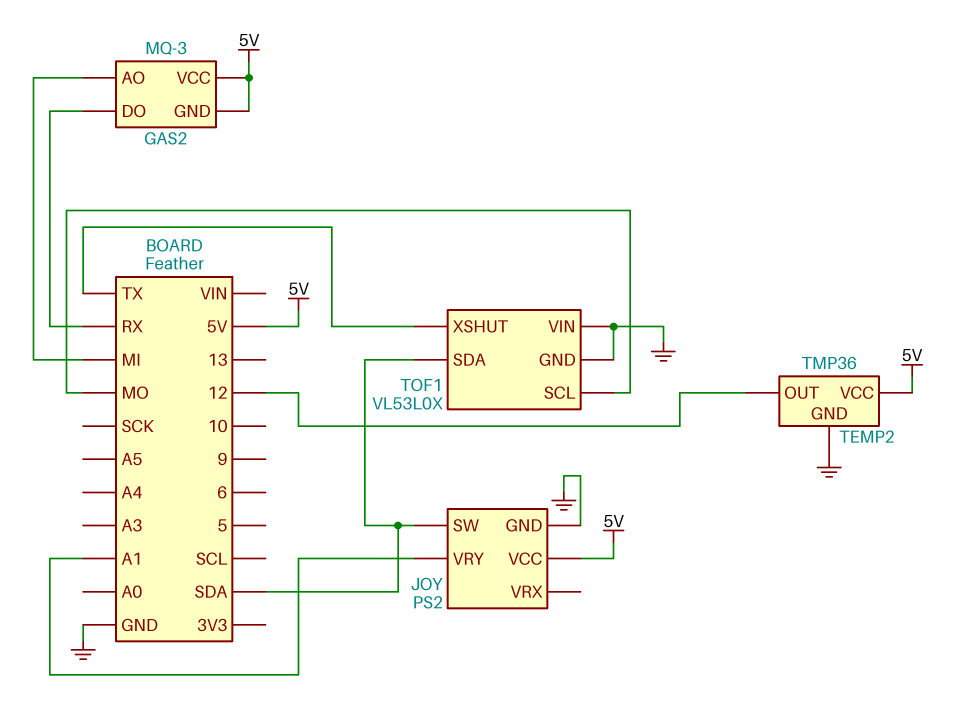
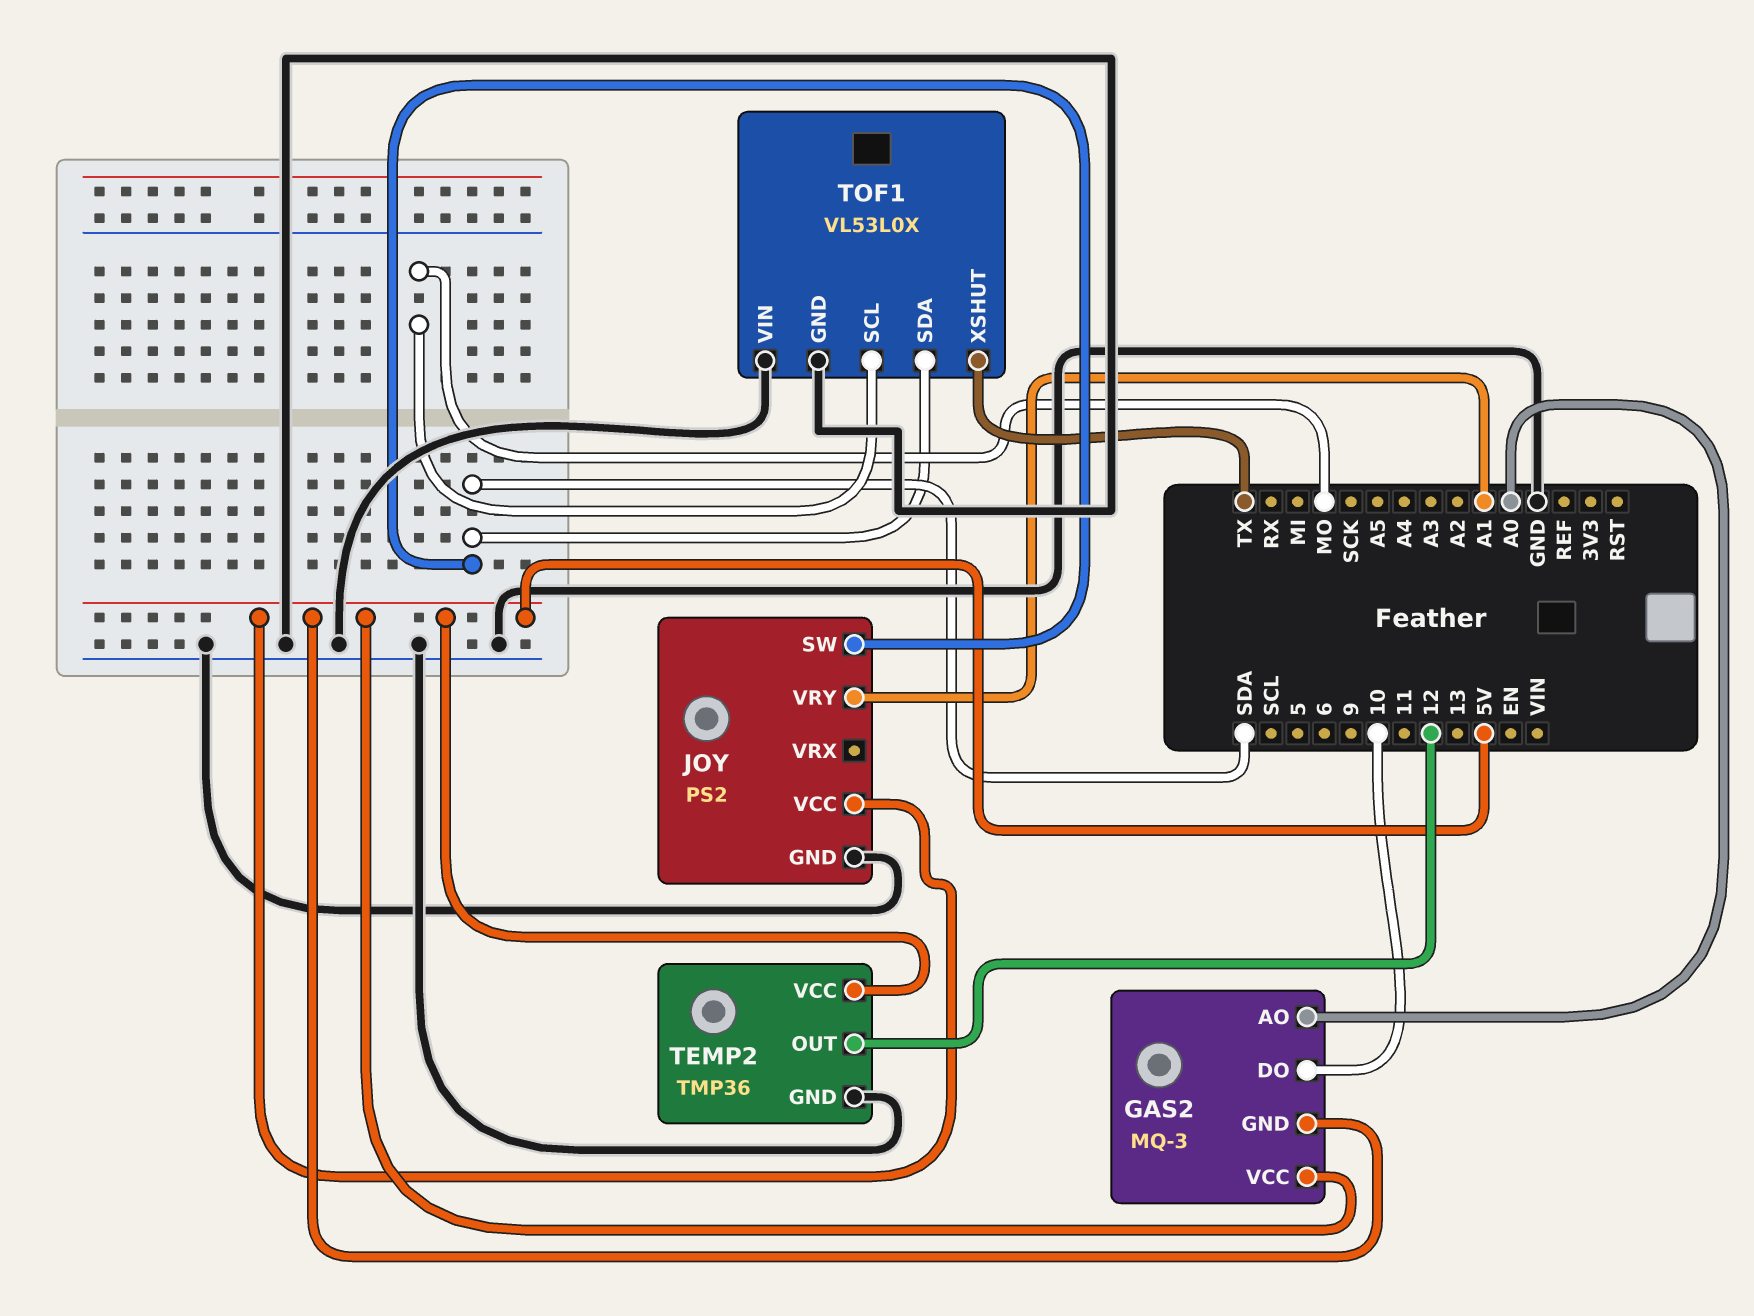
GAS2 pin AO: MI -> A0
GAS2 pin DO: RX -> 10

